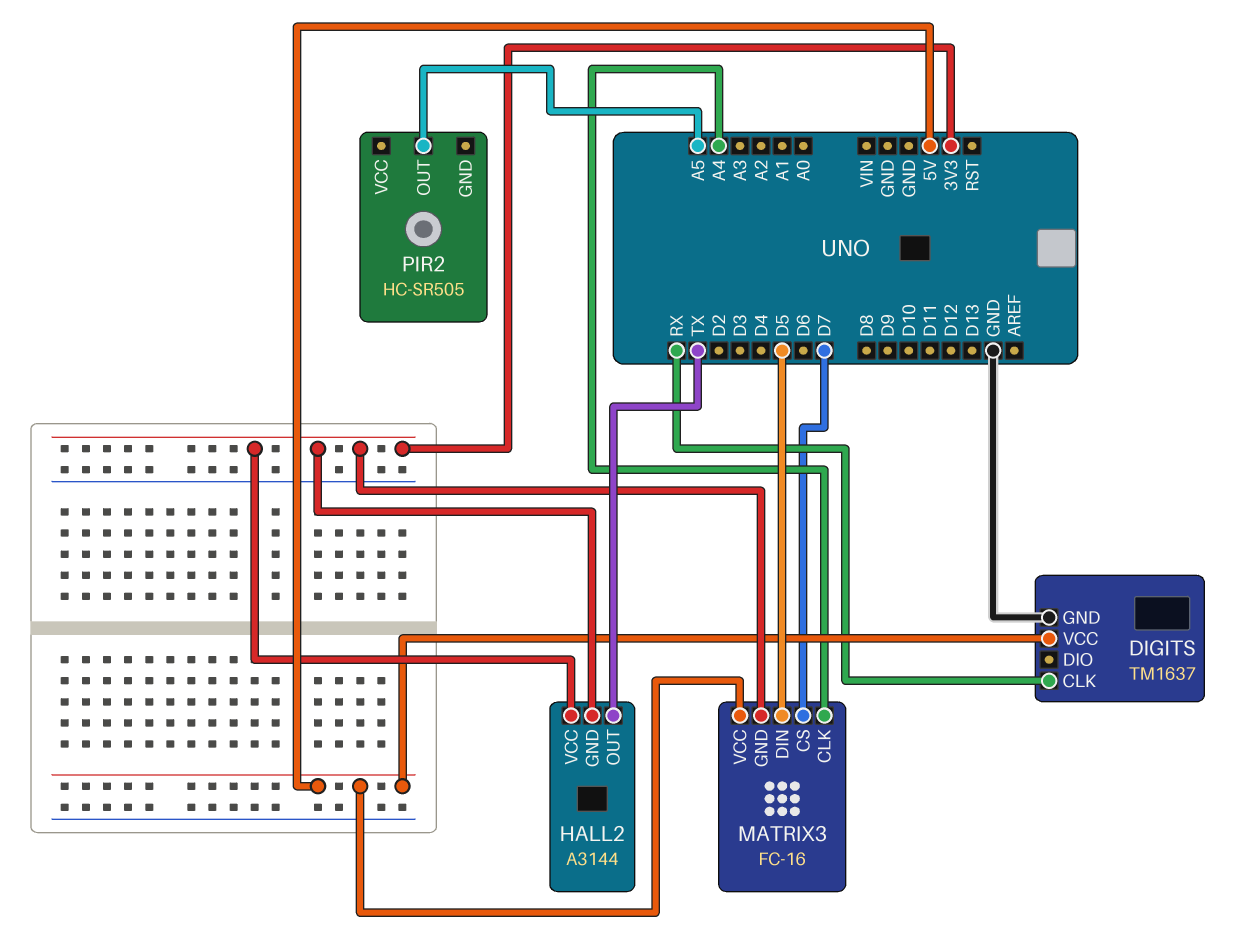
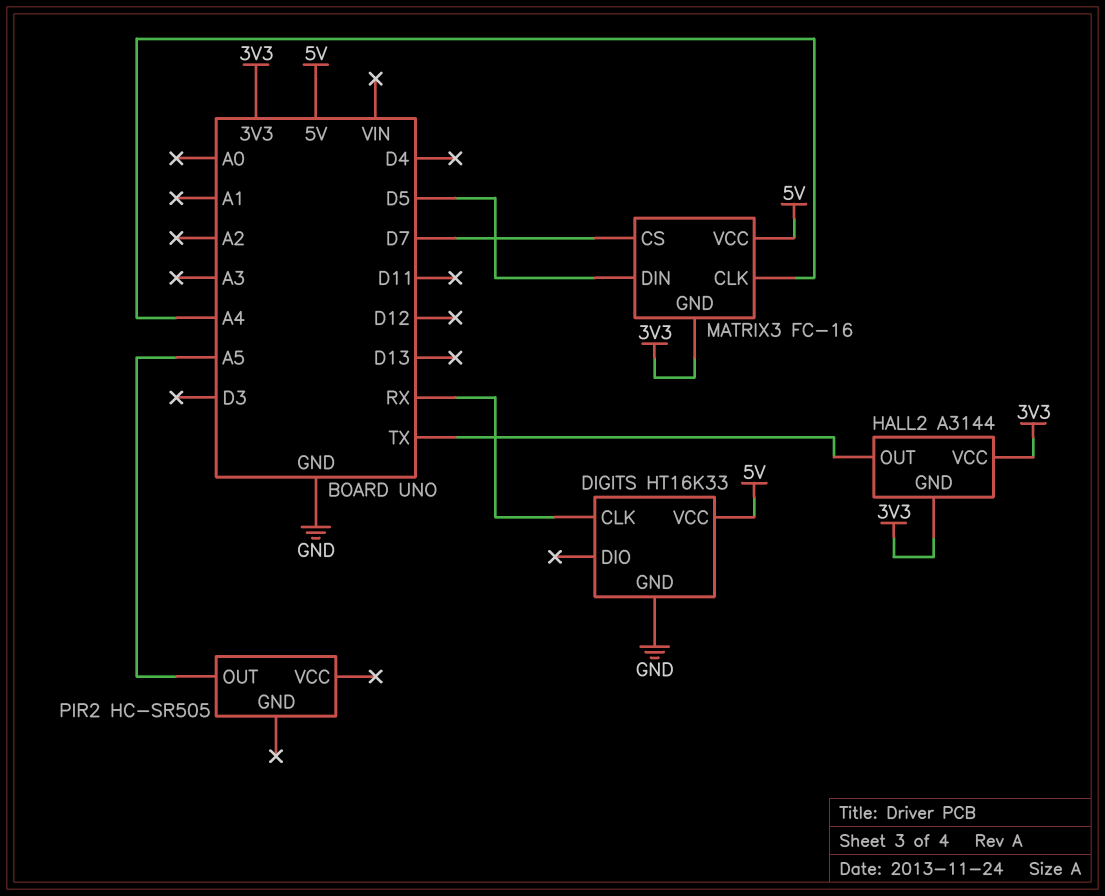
DIGITS: TM1637 -> HT16K33

